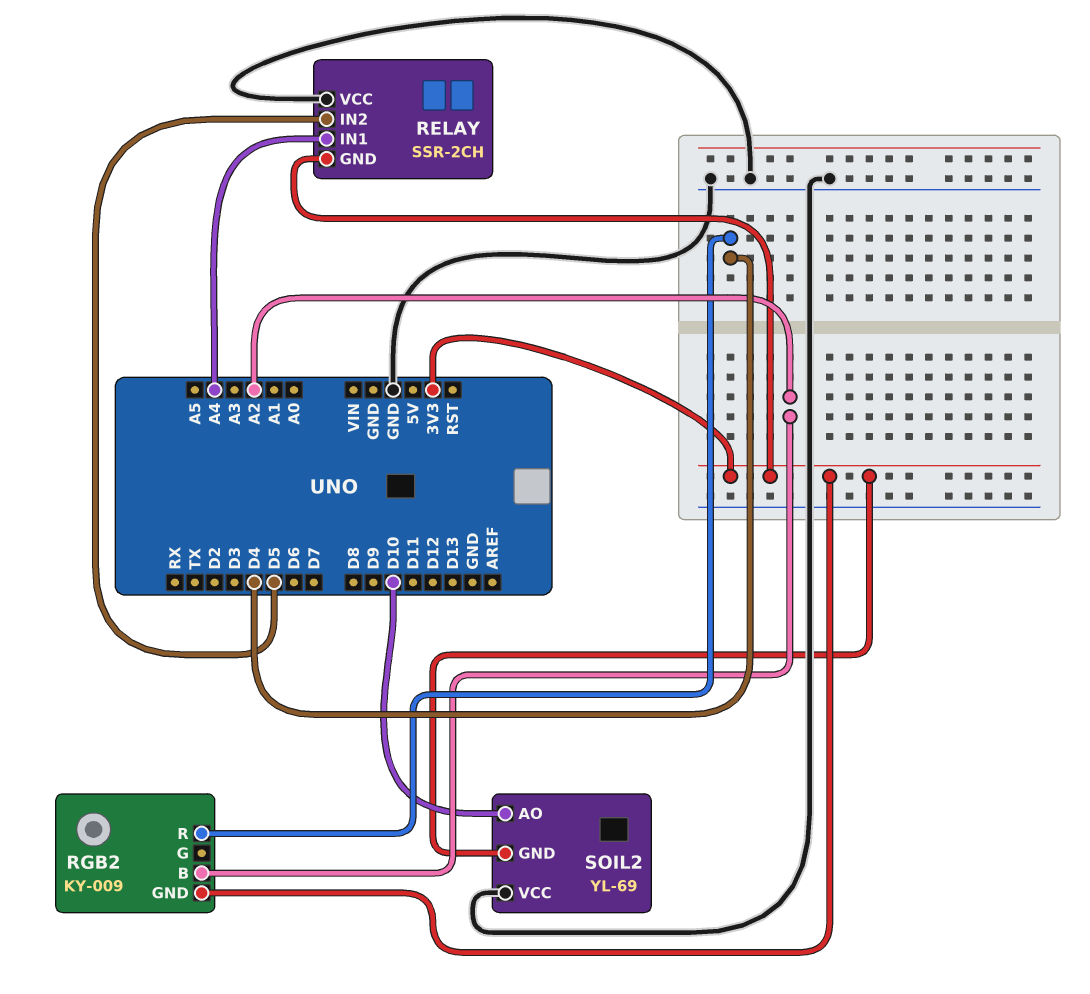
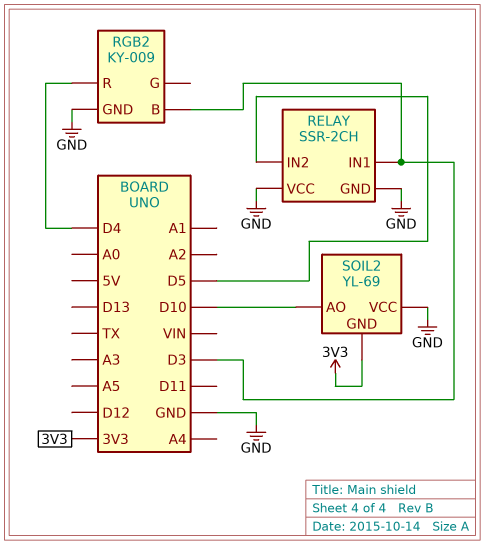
RELAY pin GND: 3V3 -> GND
RELAY pin IN1: A4 -> D3
RGB2 pin B: A2 -> D3
RGB2 pin GND: 3V3 -> GND

